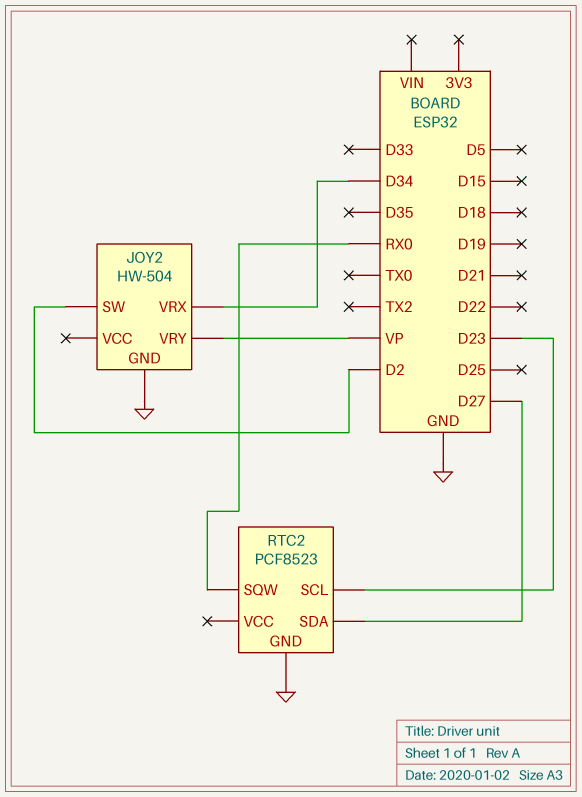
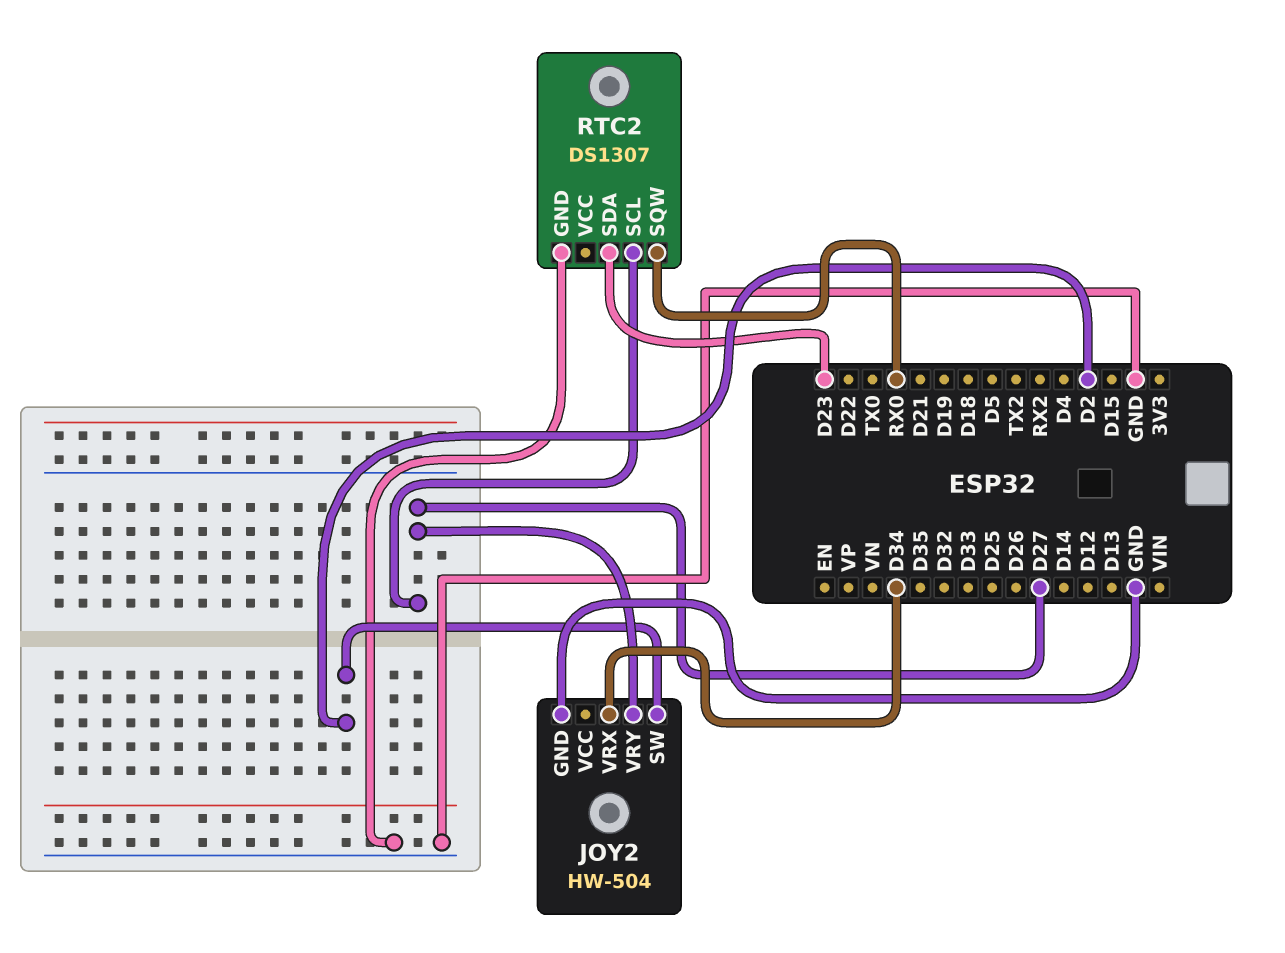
JOY2 pin VRY: VP -> D27
RTC2: PCF8523 -> DS1307
RTC2 pin SCL: D23 -> D27
RTC2 pin SDA: D27 -> D23

